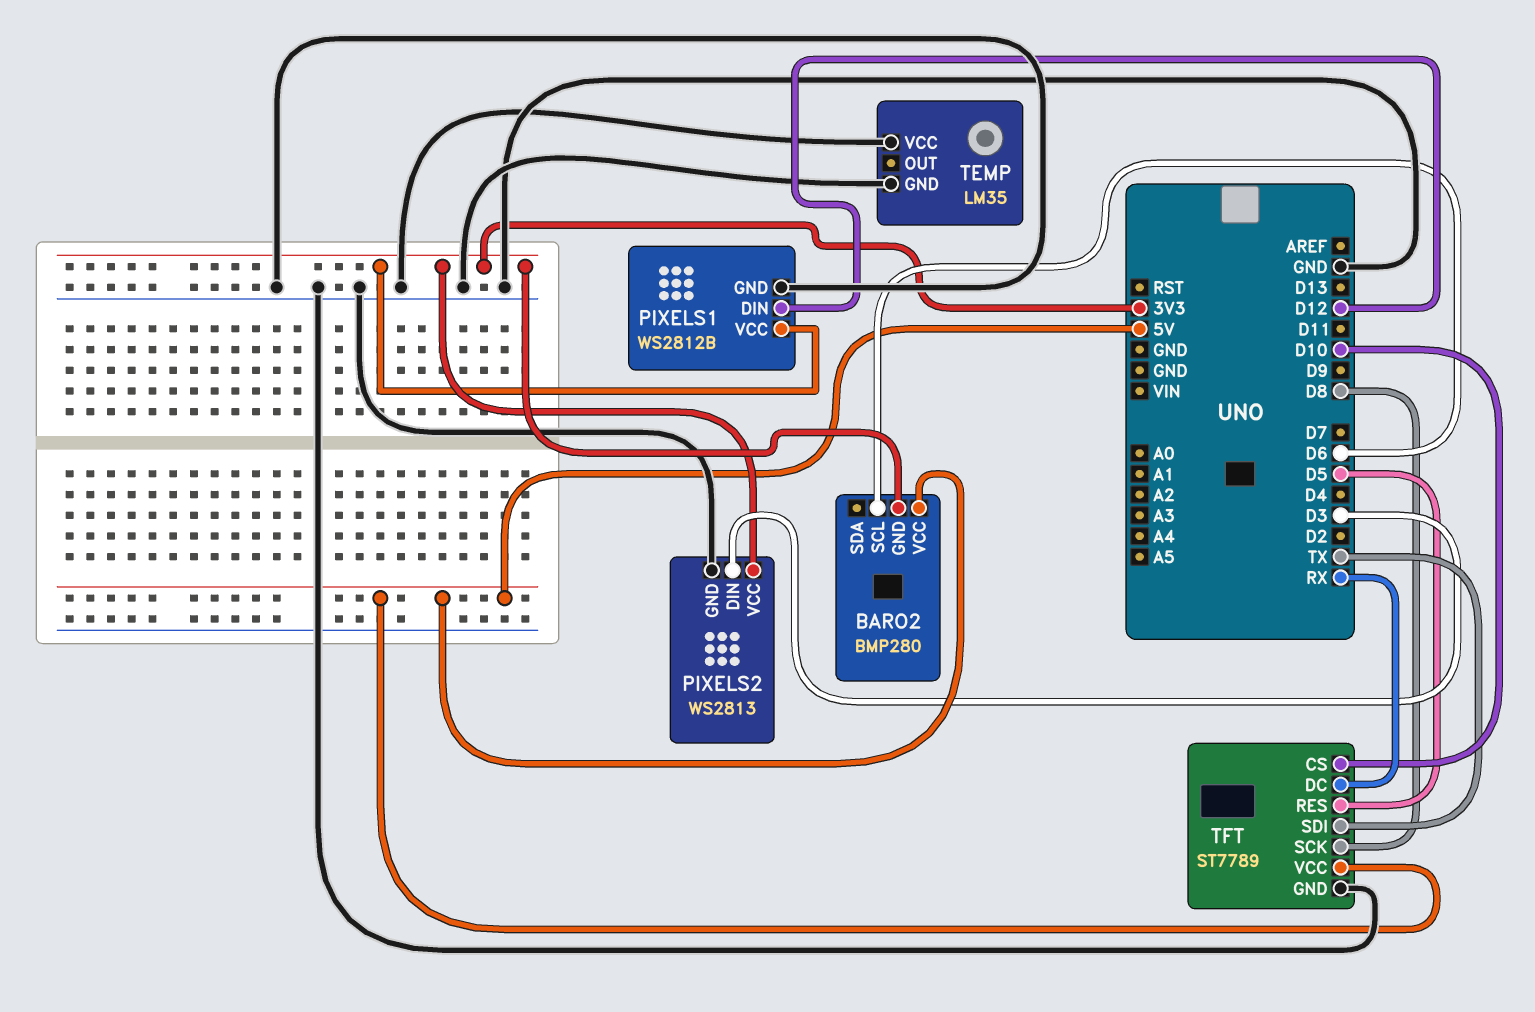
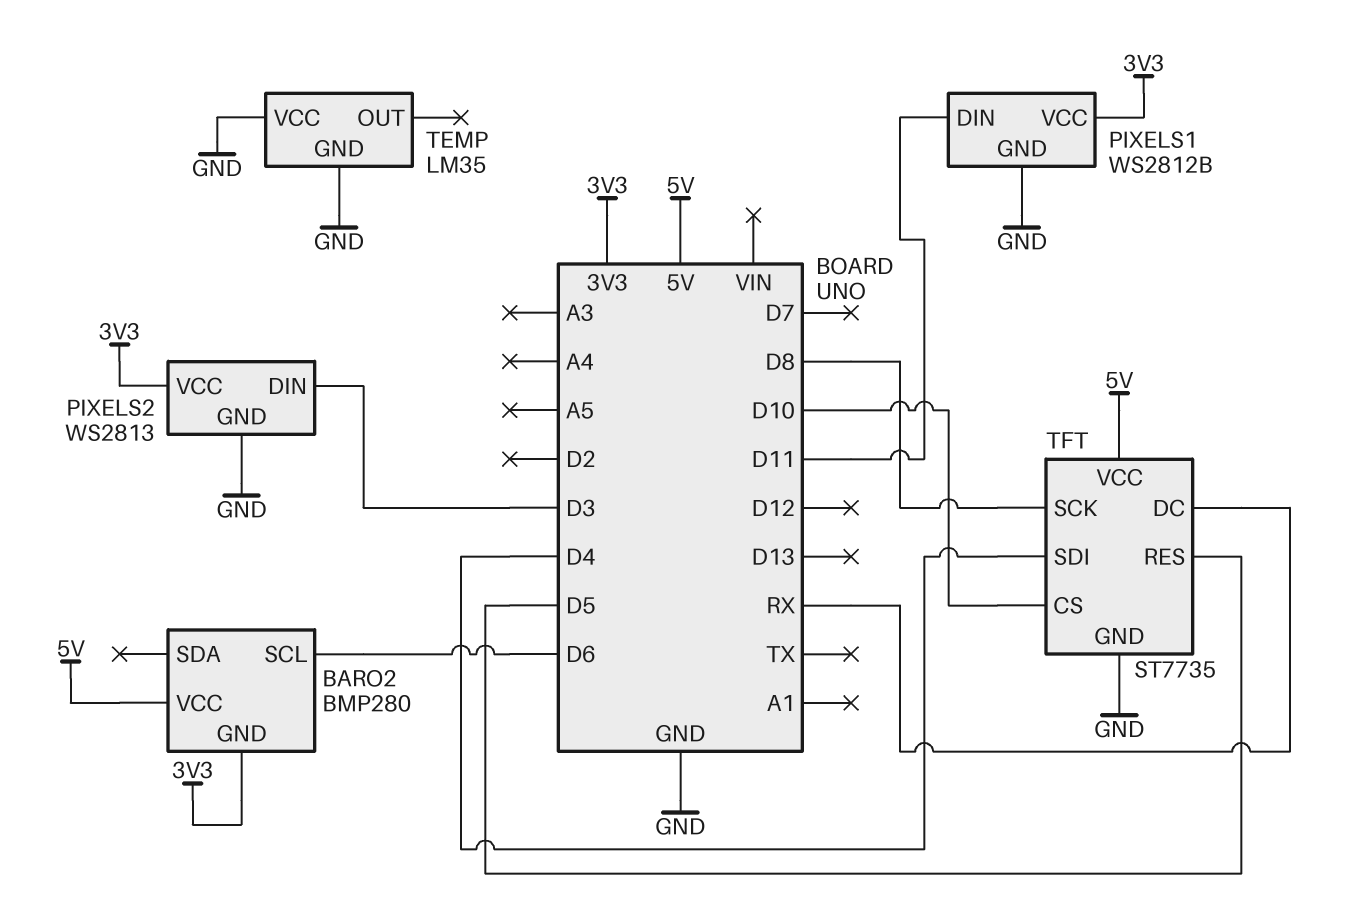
PIXELS1 pin DIN: D12 -> D11
TFT: ST7789 -> ST7735
TFT pin SDI: TX -> D4

